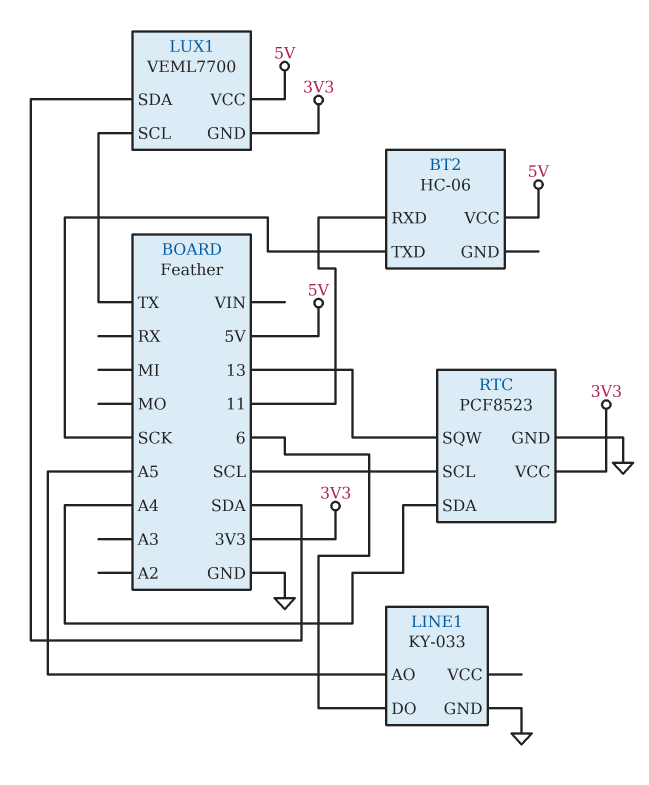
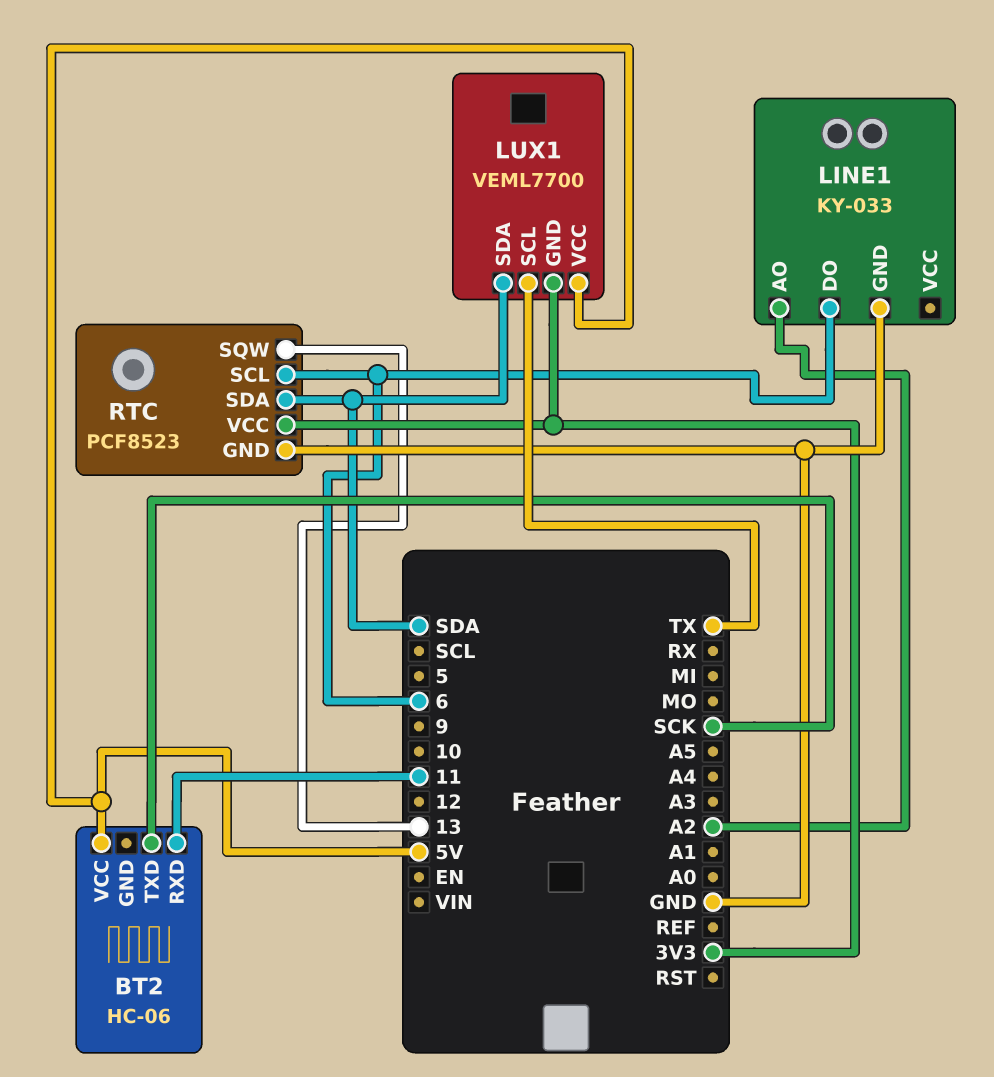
LINE1 pin AO: A5 -> A2
RTC pin SCL: SCL -> 6
RTC pin SDA: A4 -> SDA

